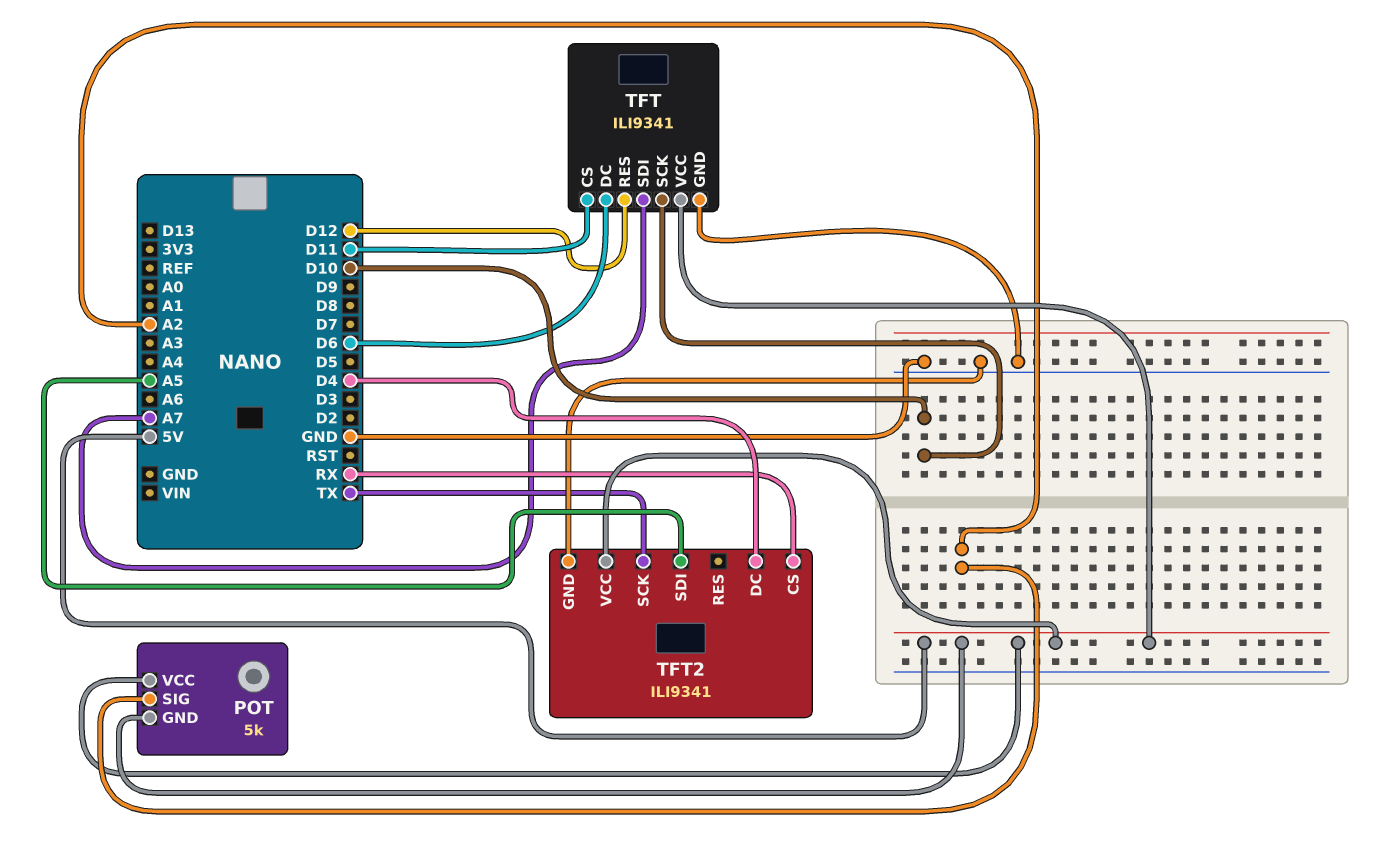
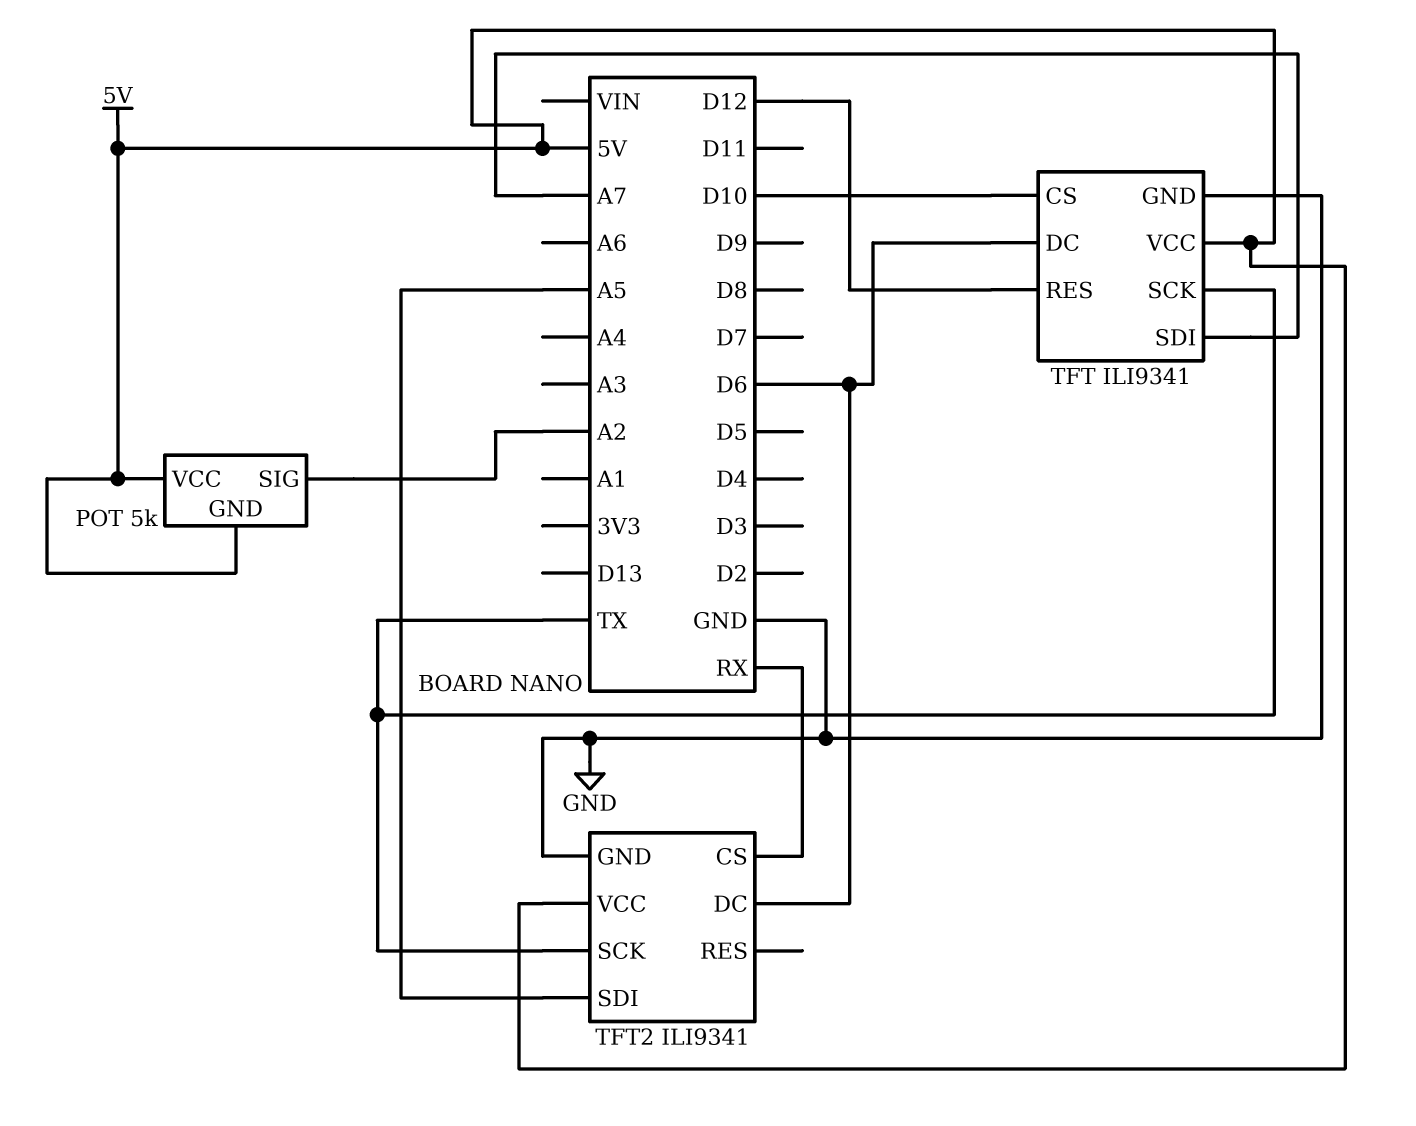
TFT pin CS: D11 -> D10
TFT pin SCK: D10 -> TX
TFT2 pin DC: D4 -> D6

